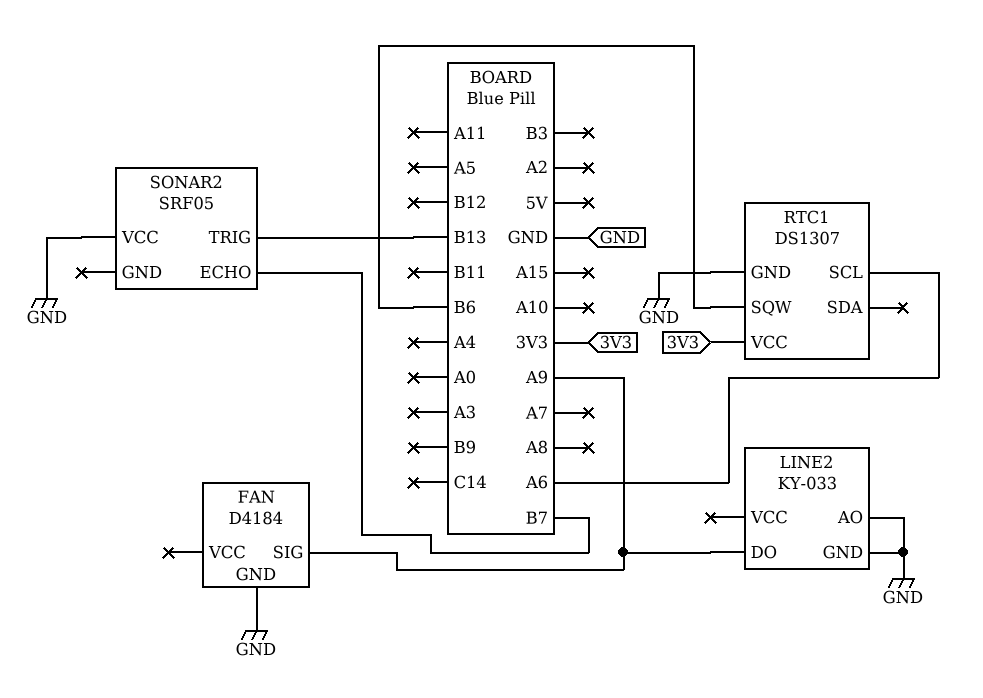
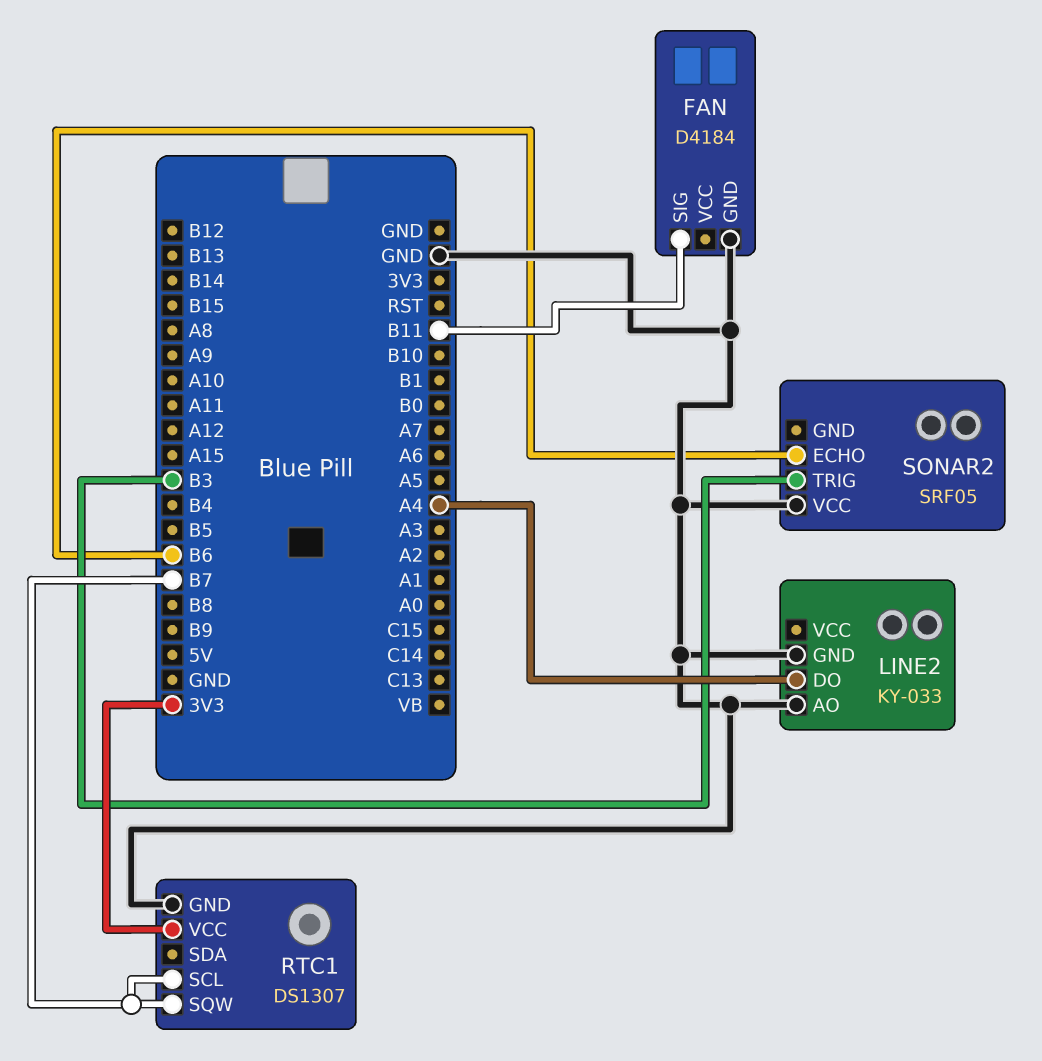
FAN pin SIG: A9 -> B11
LINE2 pin DO: A9 -> A4
RTC1 pin SCL: A6 -> B7
RTC1 pin SQW: B6 -> B7
SONAR2 pin ECHO: B7 -> B6
SONAR2 pin TRIG: B13 -> B3

